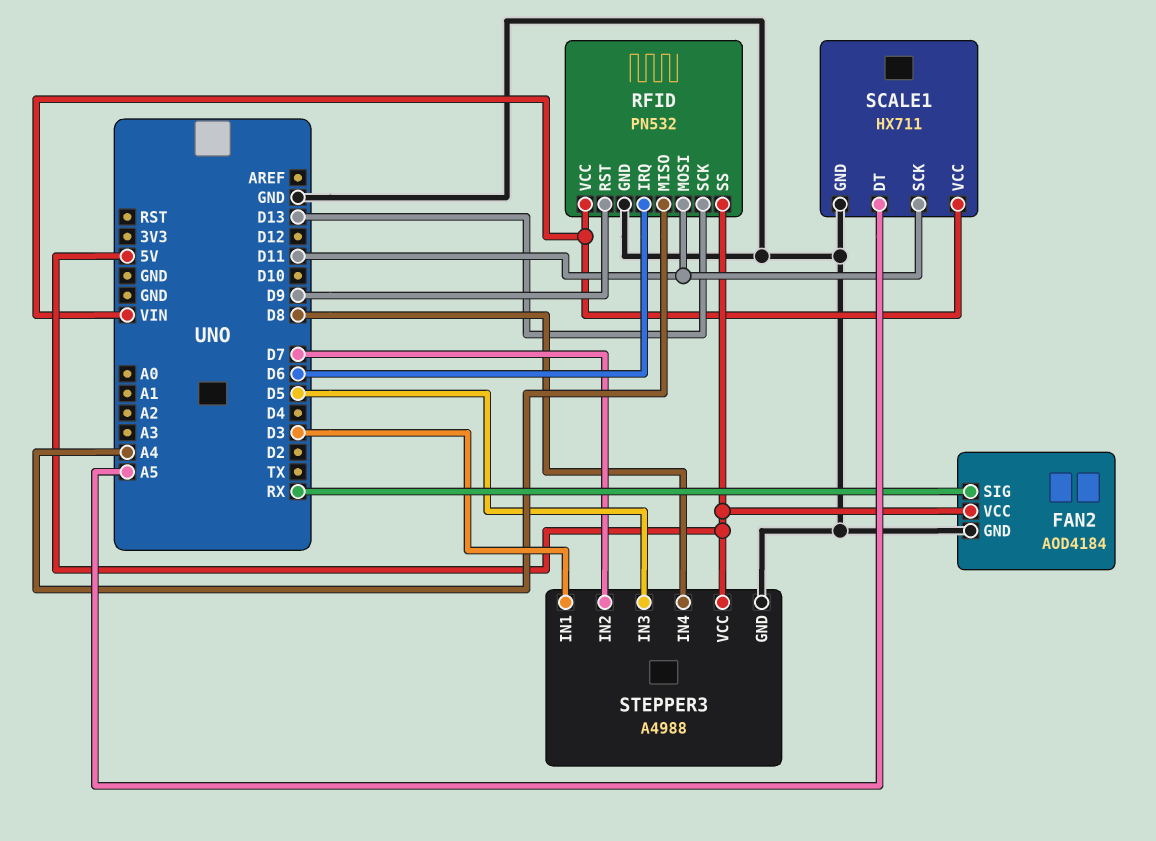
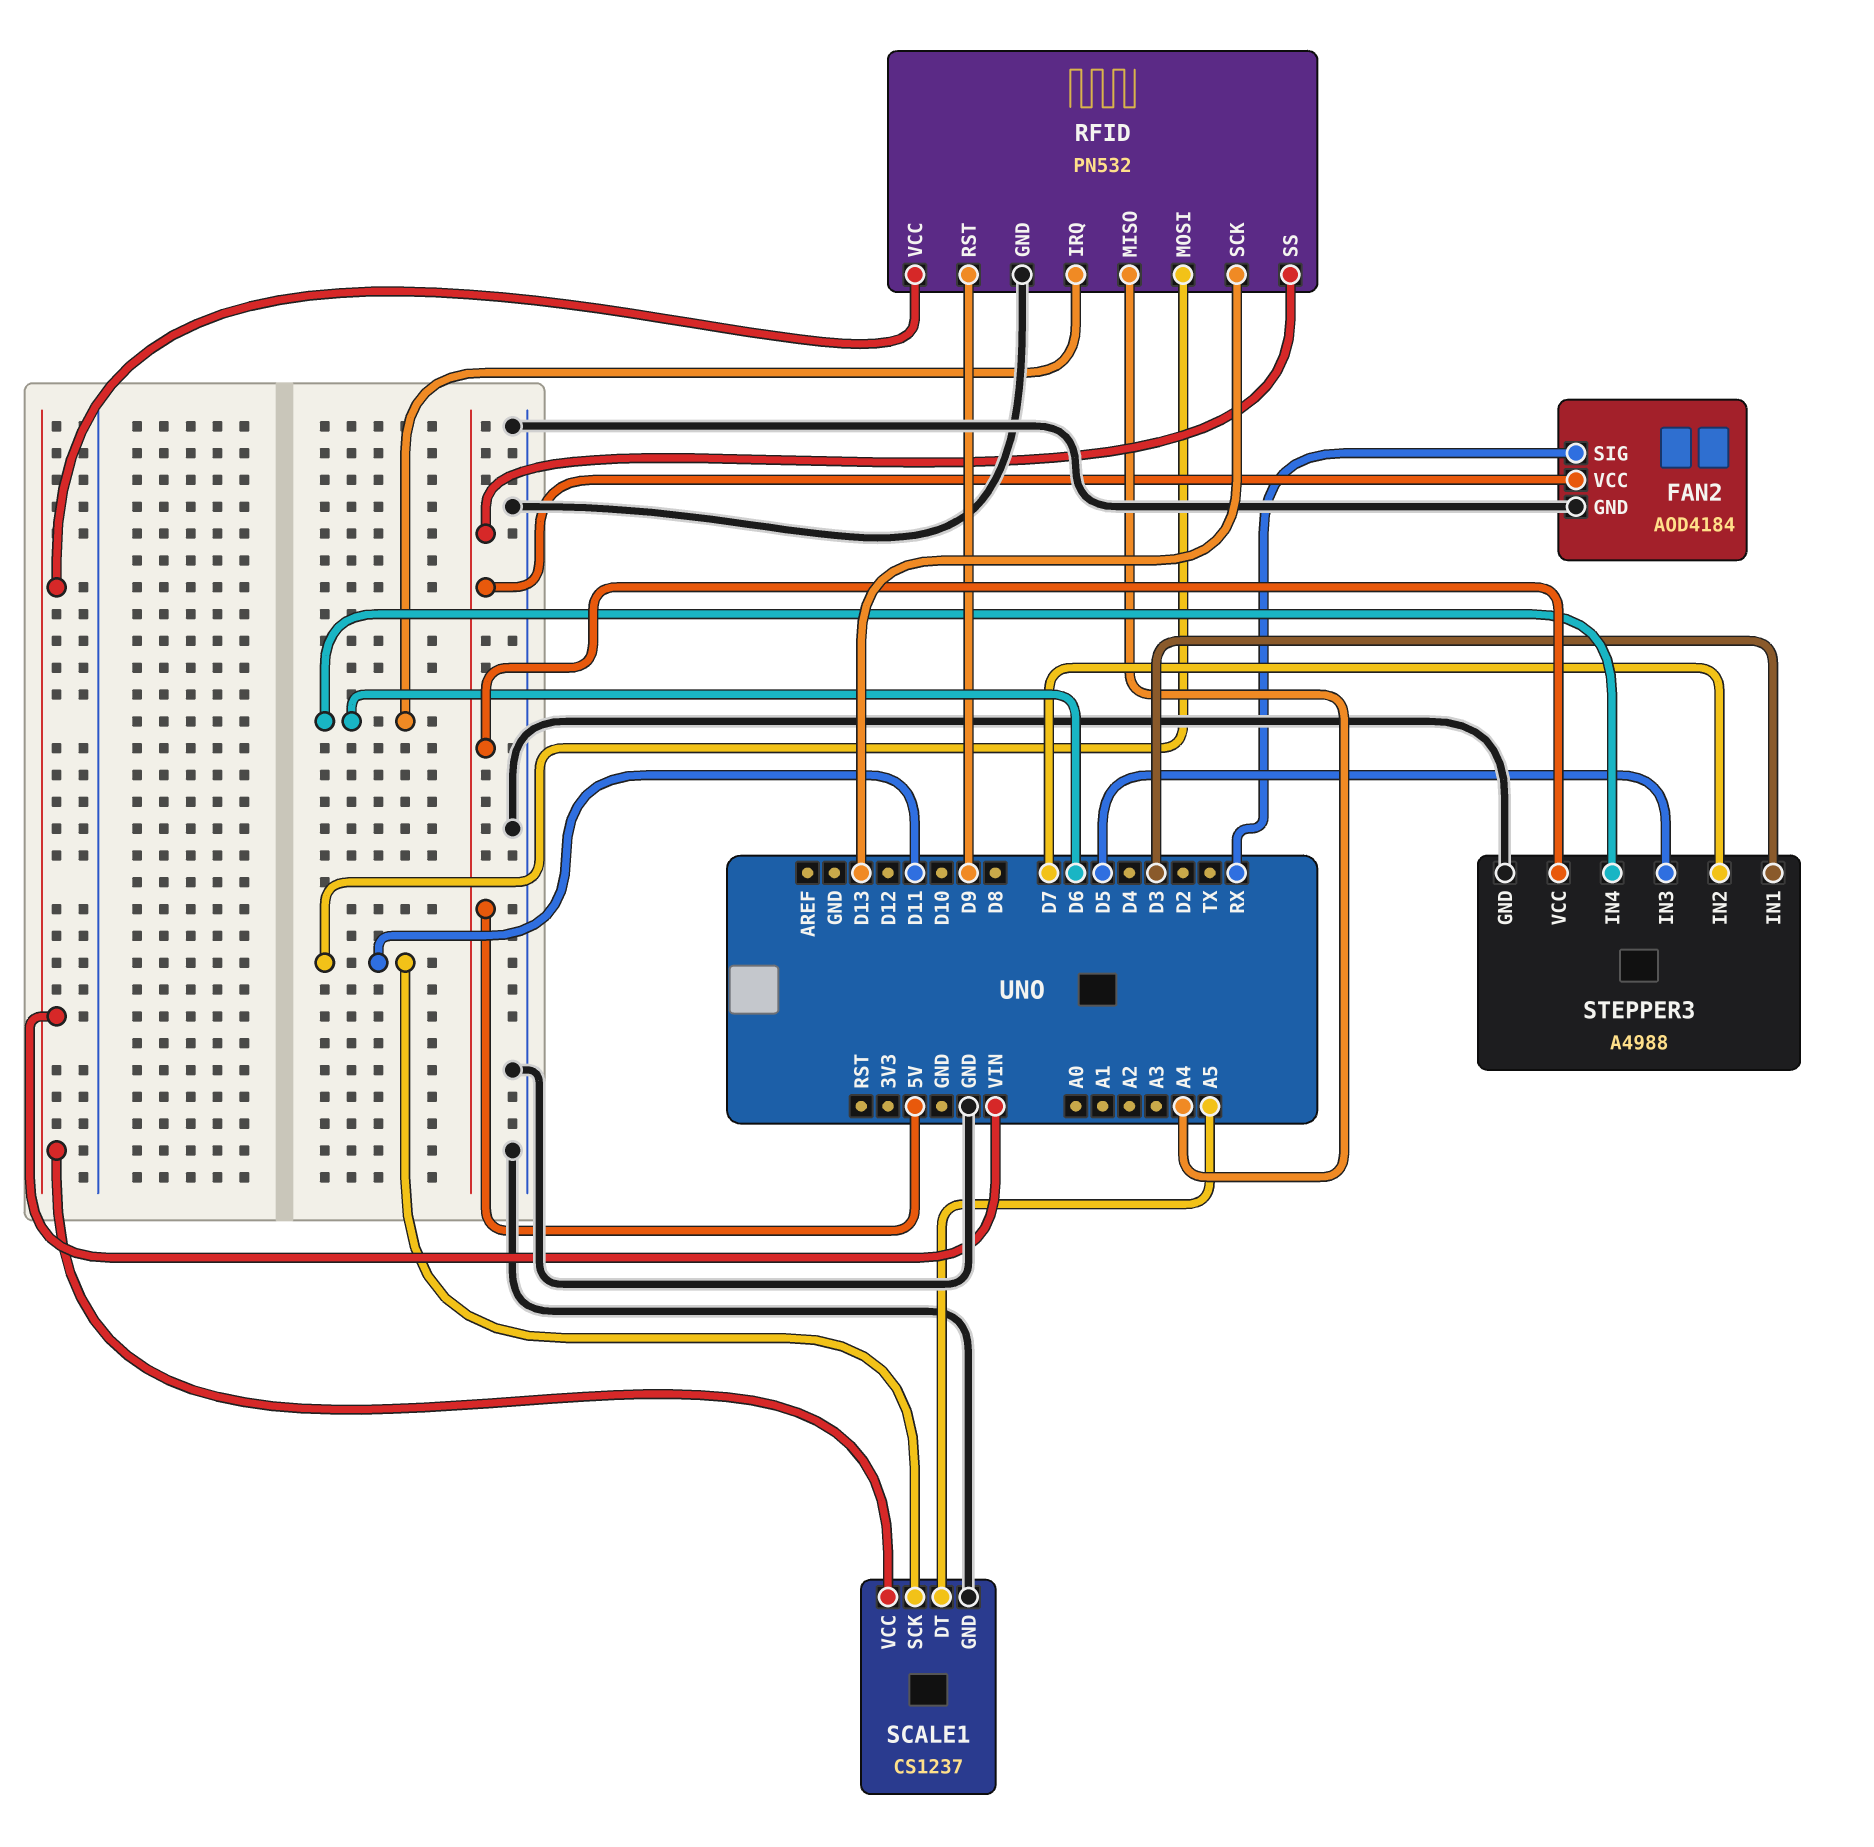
SCALE1: HX711 -> CS1237
STEPPER3 pin IN4: D8 -> D6

